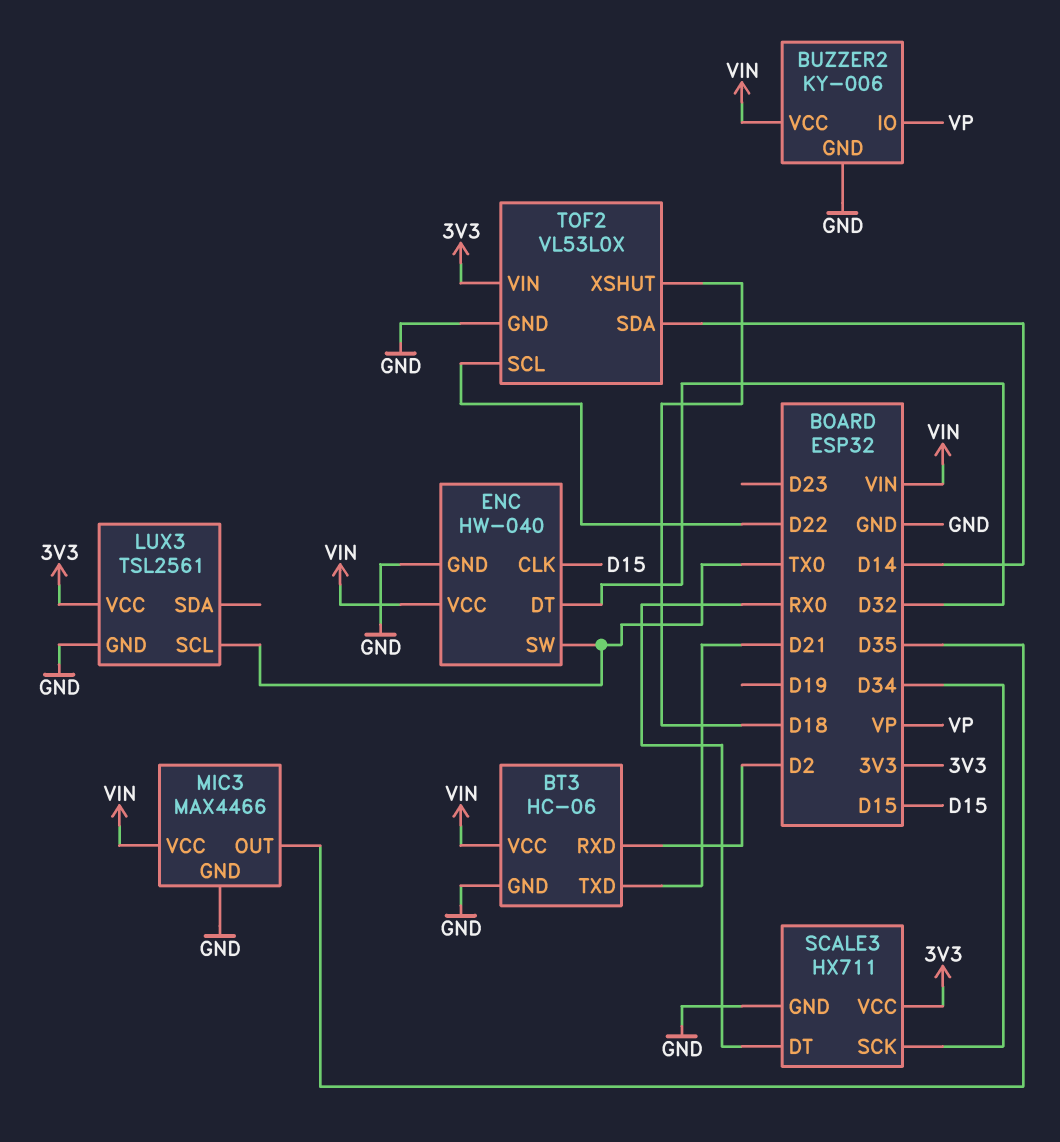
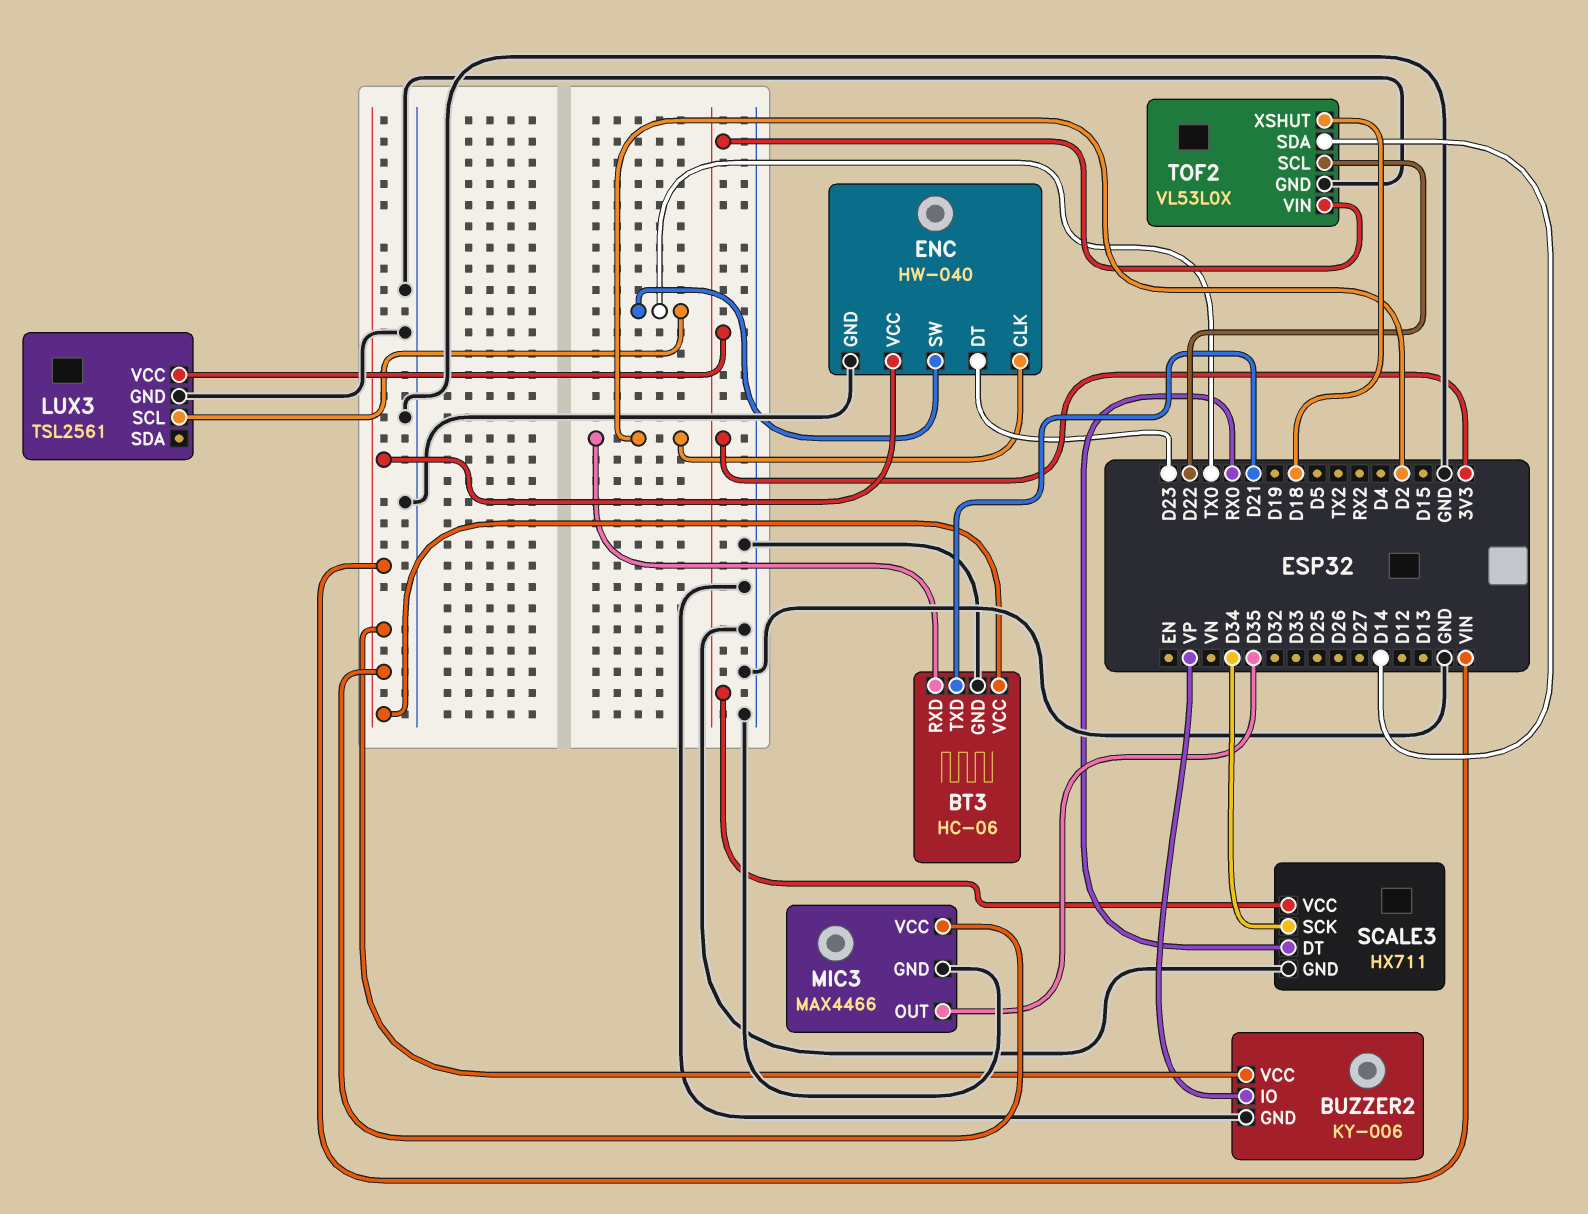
ENC pin CLK: D15 -> D2
ENC pin DT: D32 -> D23

